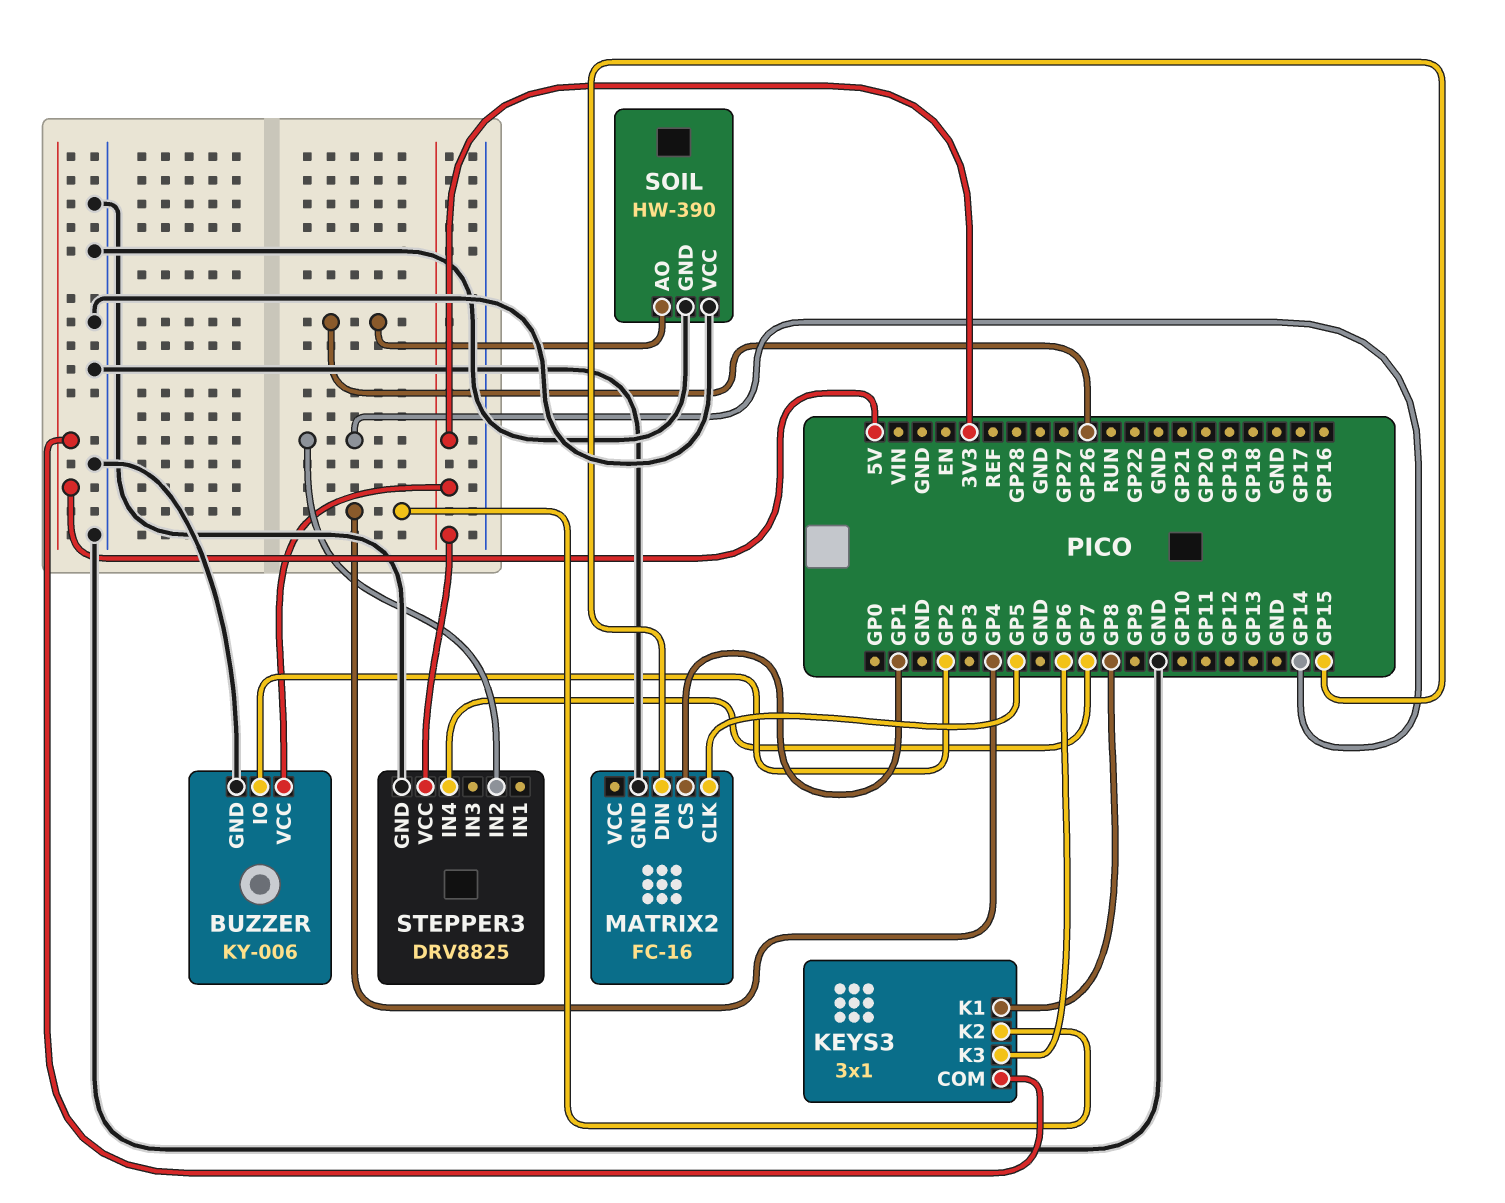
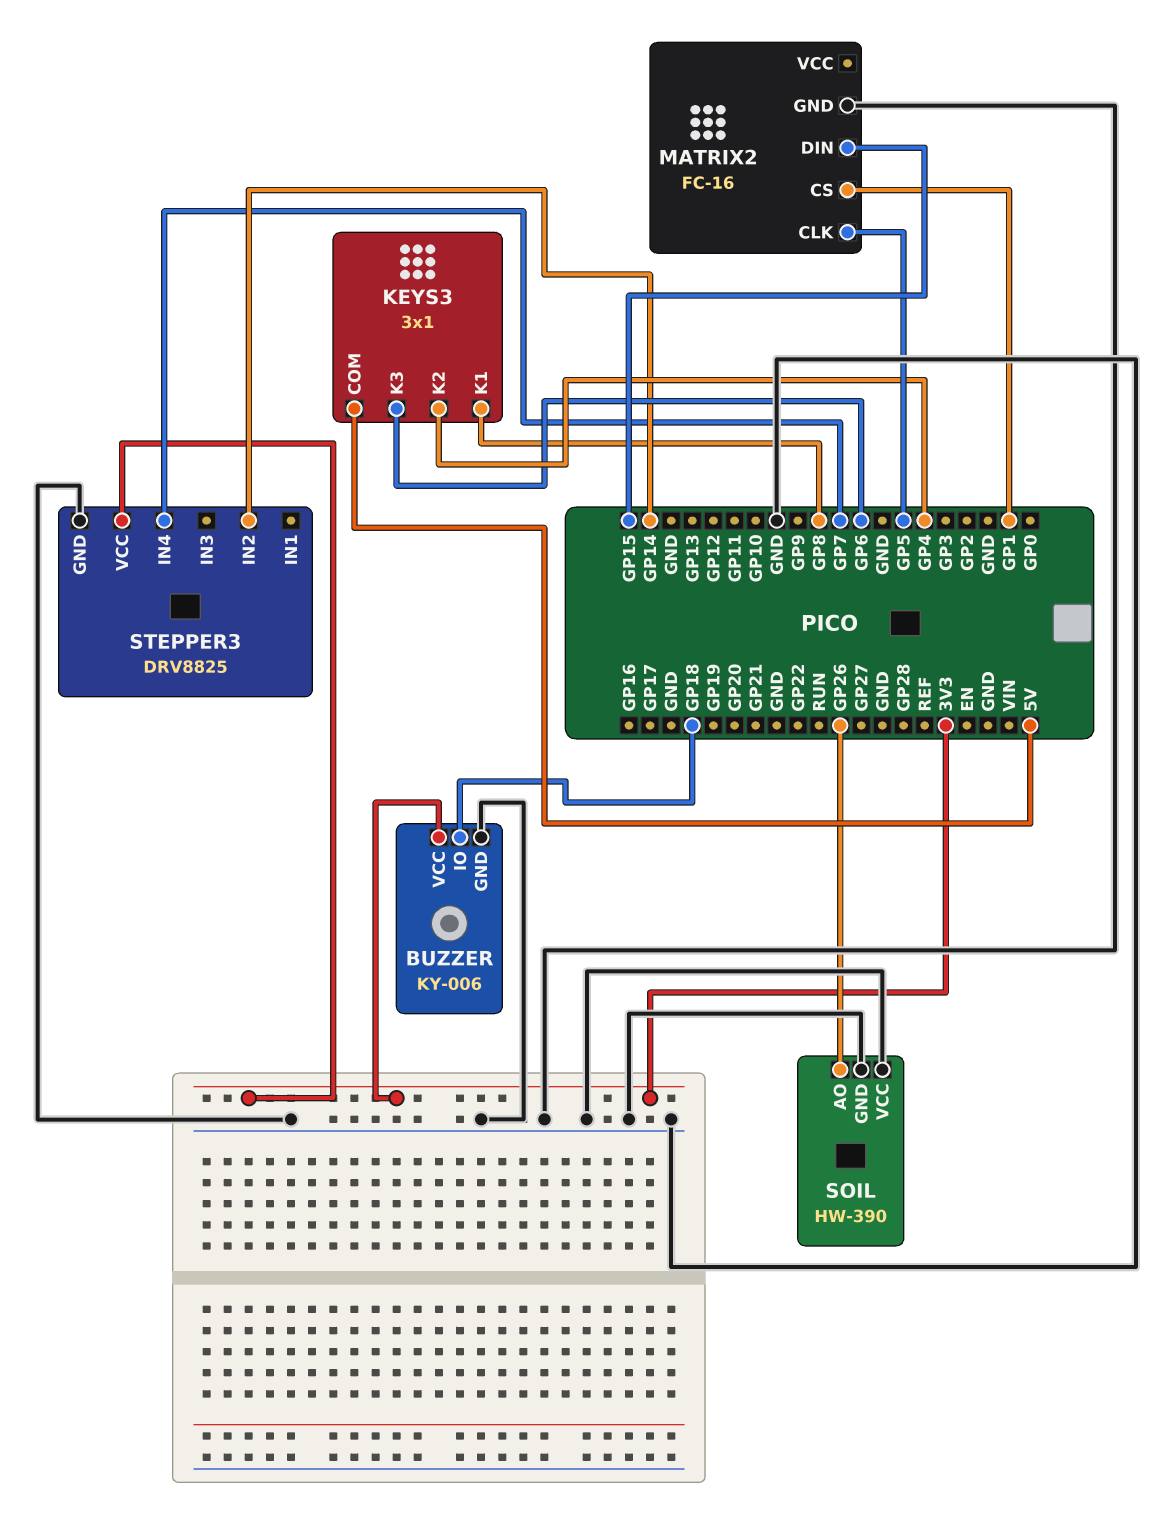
BUZZER pin IO: GP2 -> GP18

